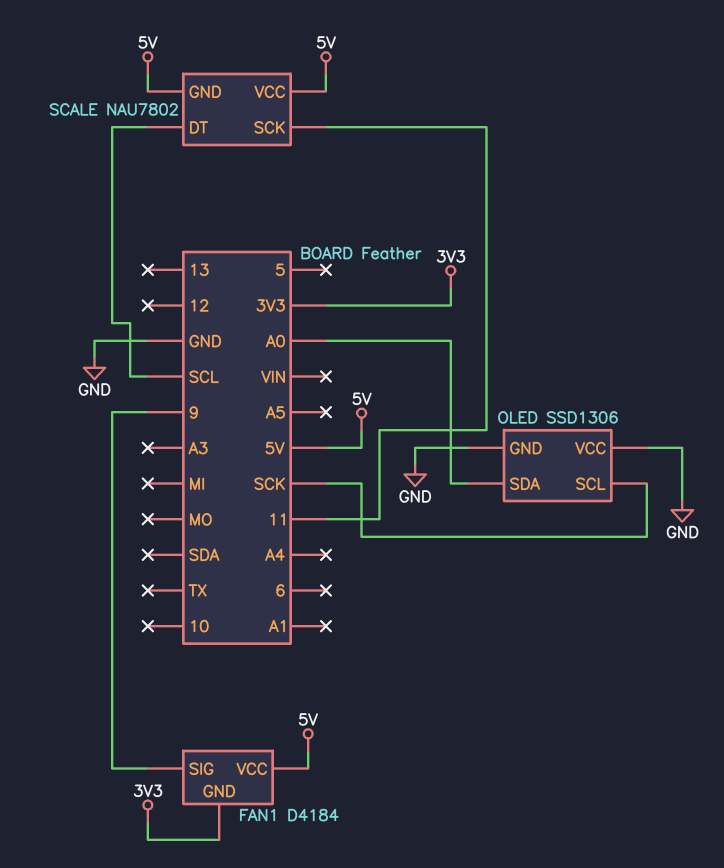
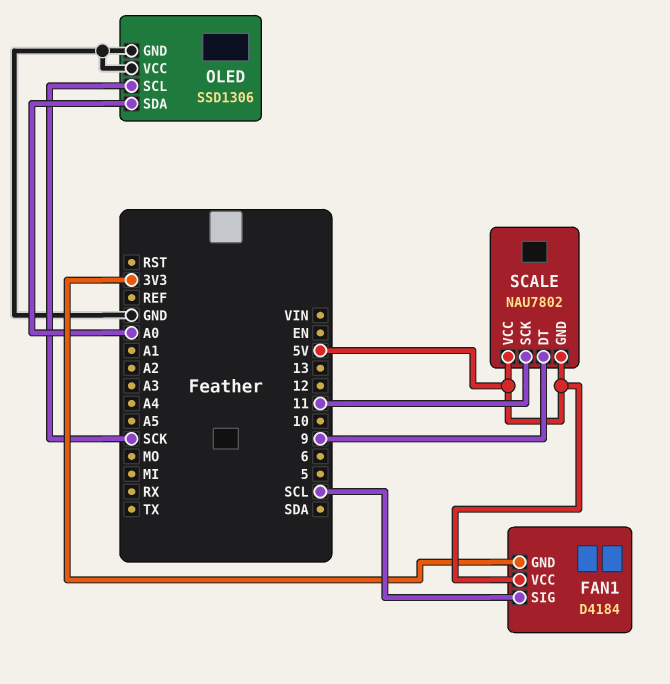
FAN1 pin SIG: 9 -> SCL
SCALE pin DT: SCL -> 9

